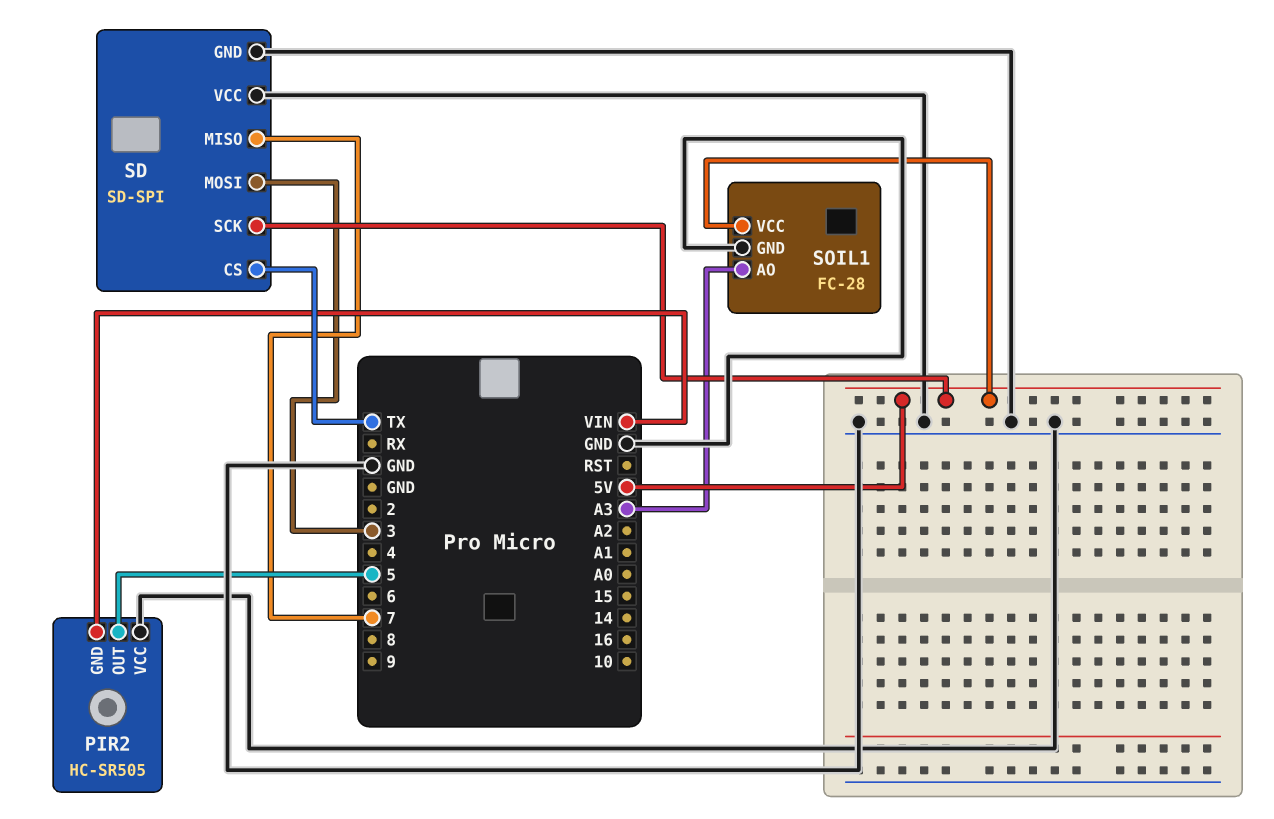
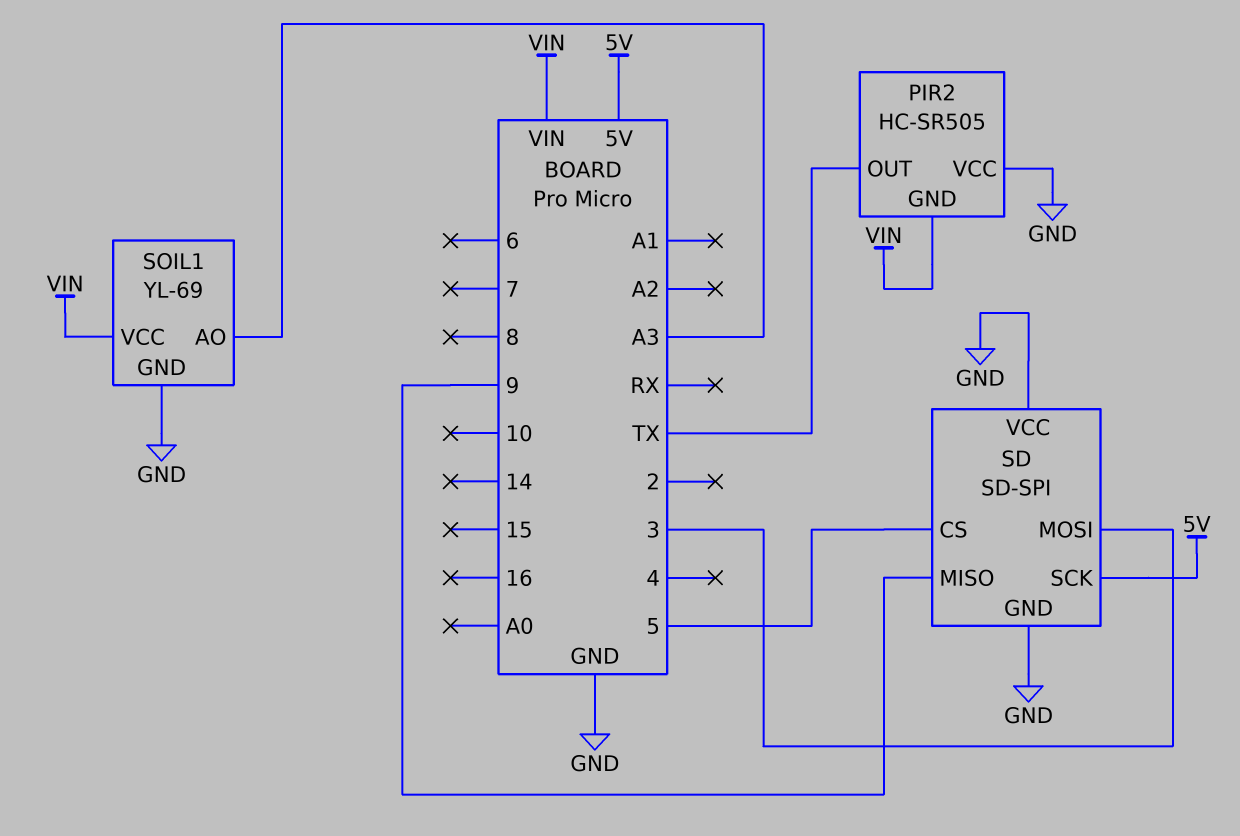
PIR2 pin OUT: 5 -> TX
SD pin CS: TX -> 5
SD pin MISO: 7 -> 9
SOIL1: FC-28 -> YL-69
SOIL1 pin VCC: 5V -> VIN

